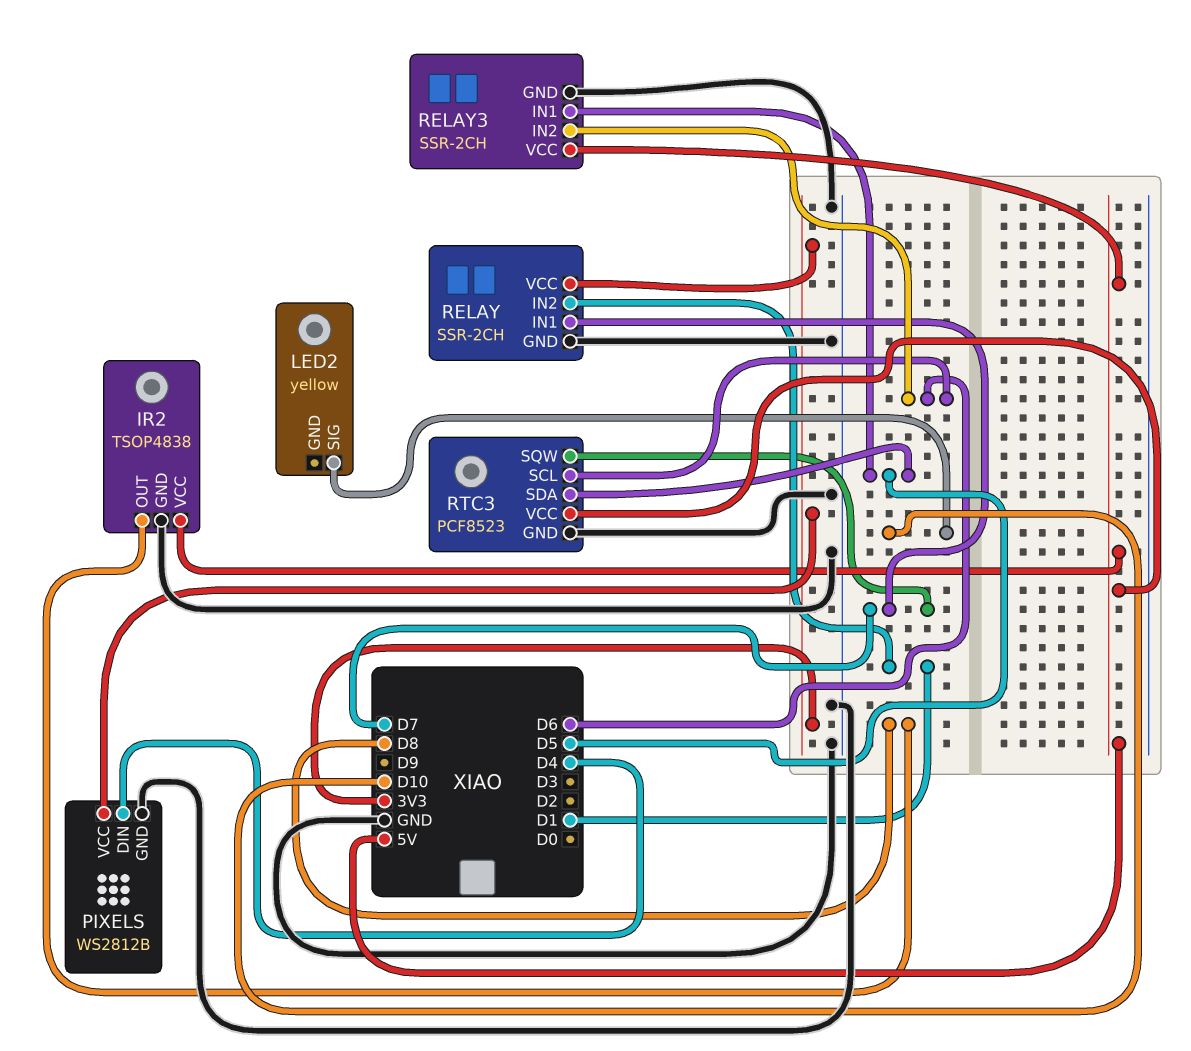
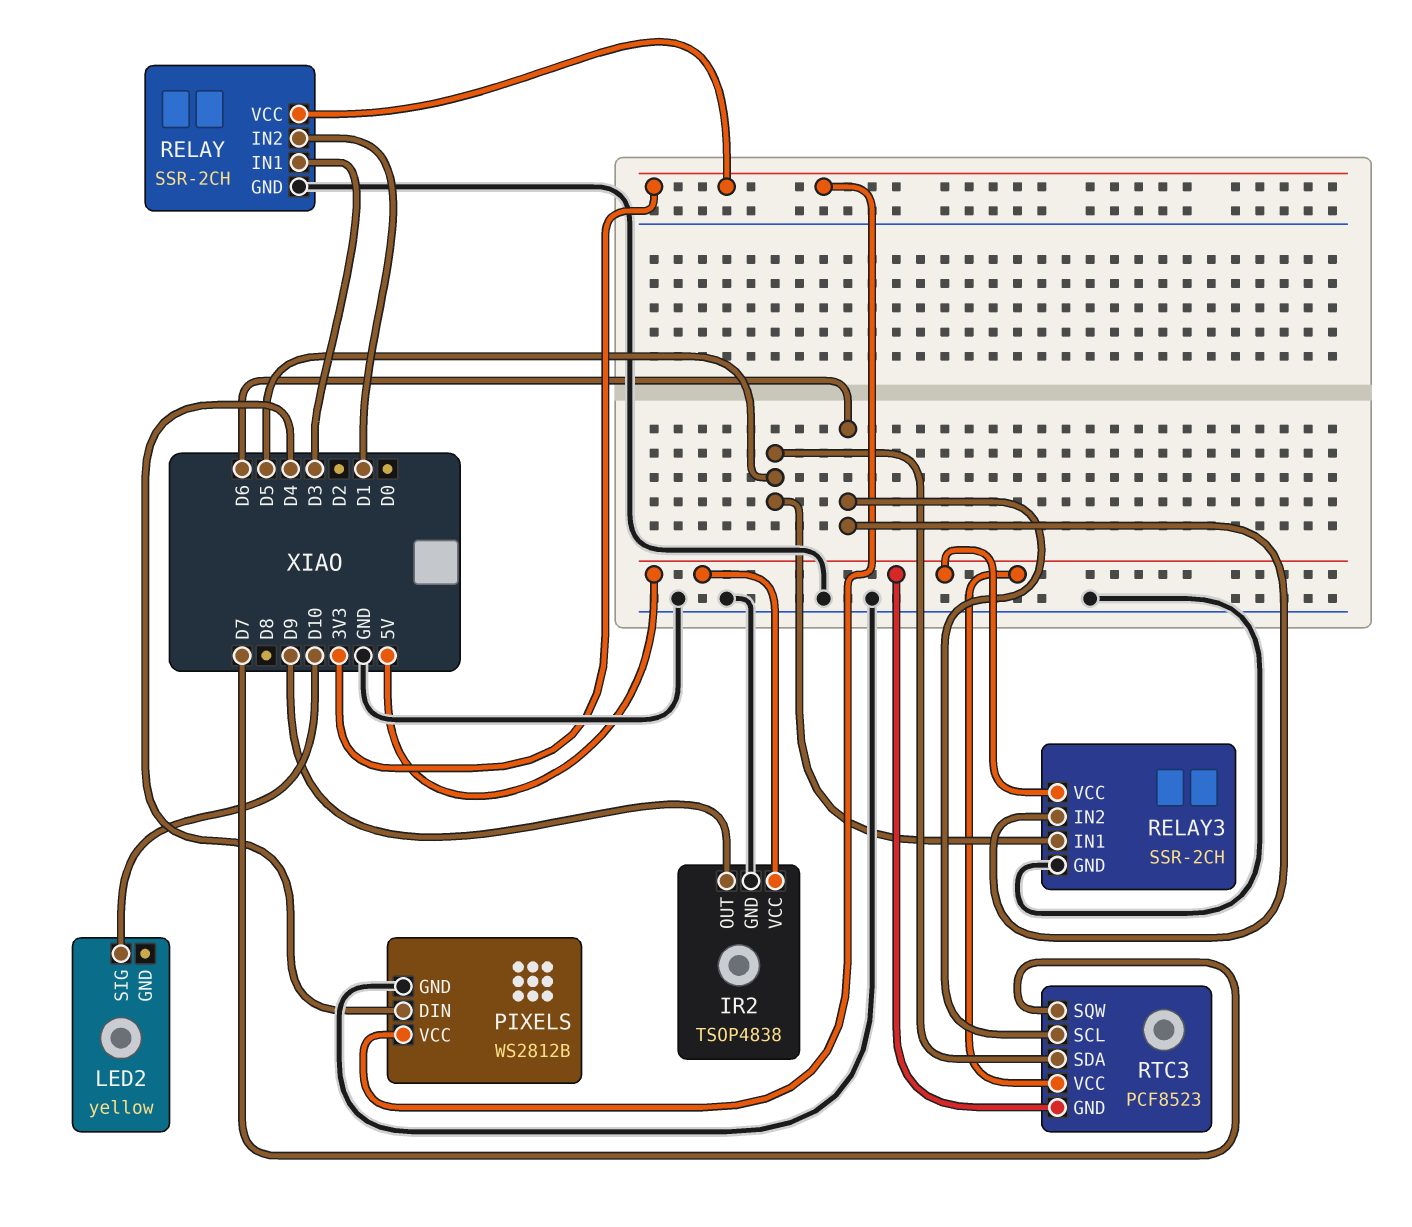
IR2 pin OUT: D8 -> D9
RELAY pin IN1: D7 -> D3
RTC3 pin GND: GND -> 5V

